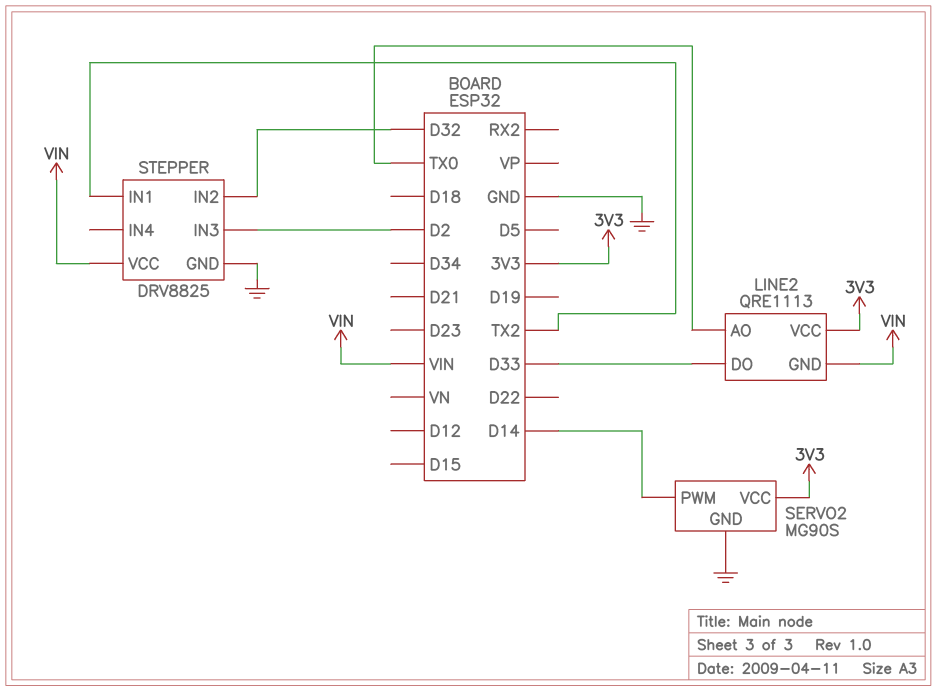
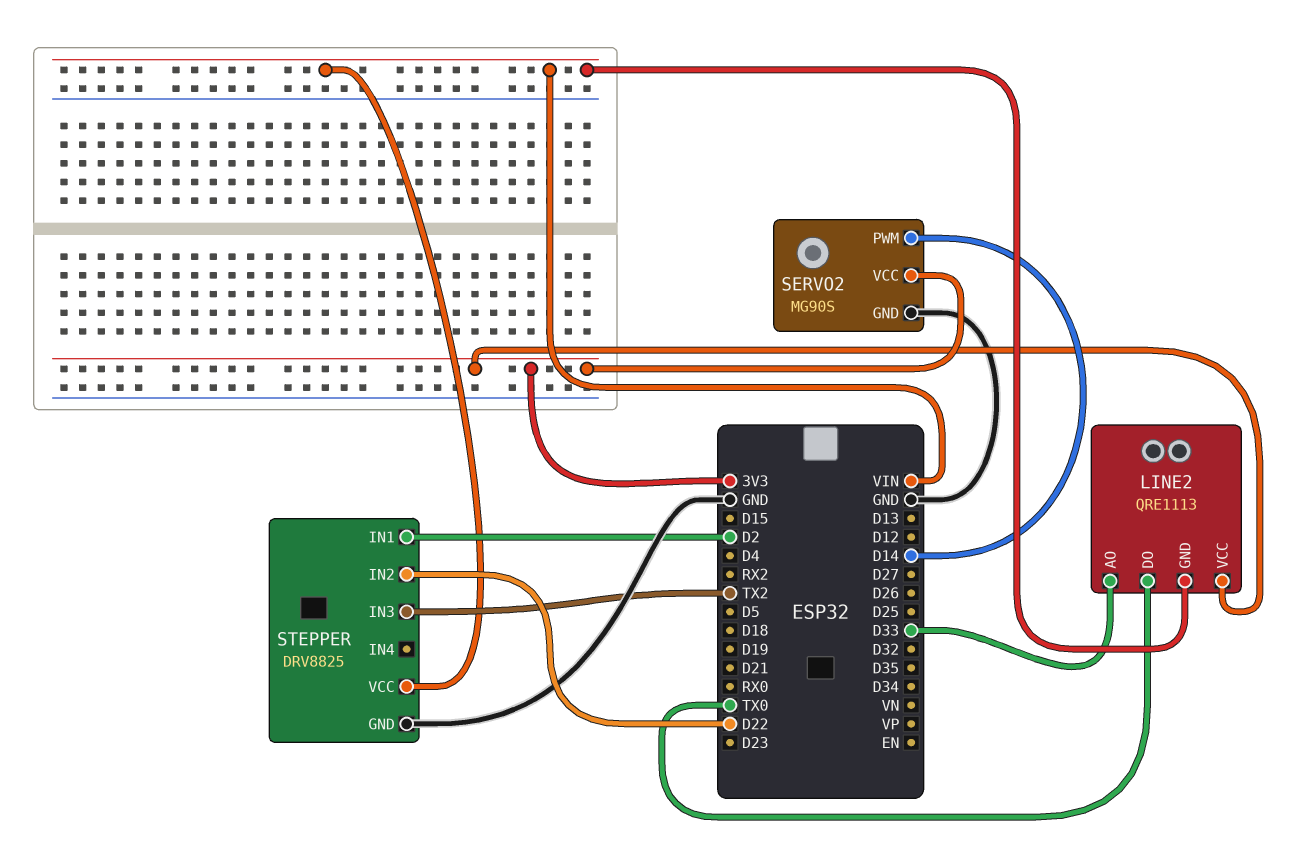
LINE2 pin AO: TX0 -> D33
LINE2 pin DO: D33 -> TX0
STEPPER pin IN1: TX2 -> D2
STEPPER pin IN2: D32 -> D22
STEPPER pin IN3: D2 -> TX2

